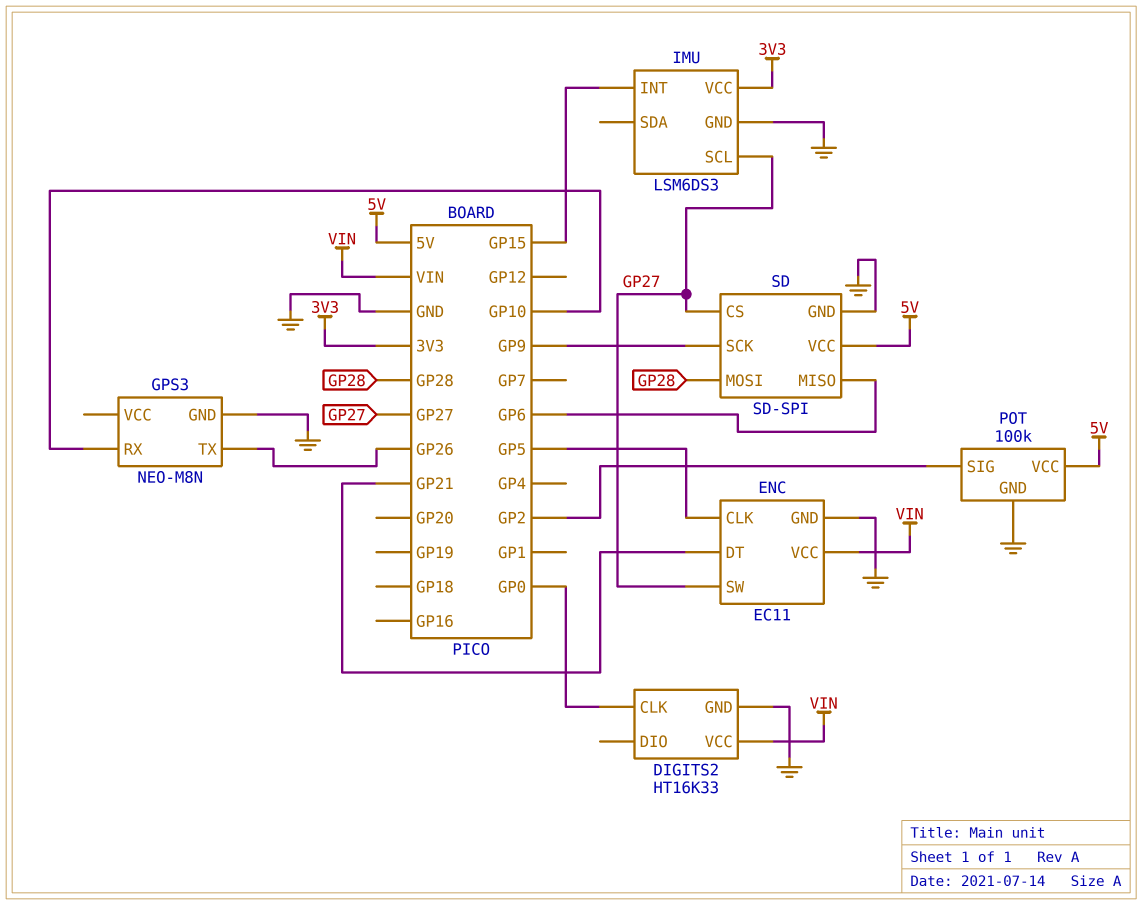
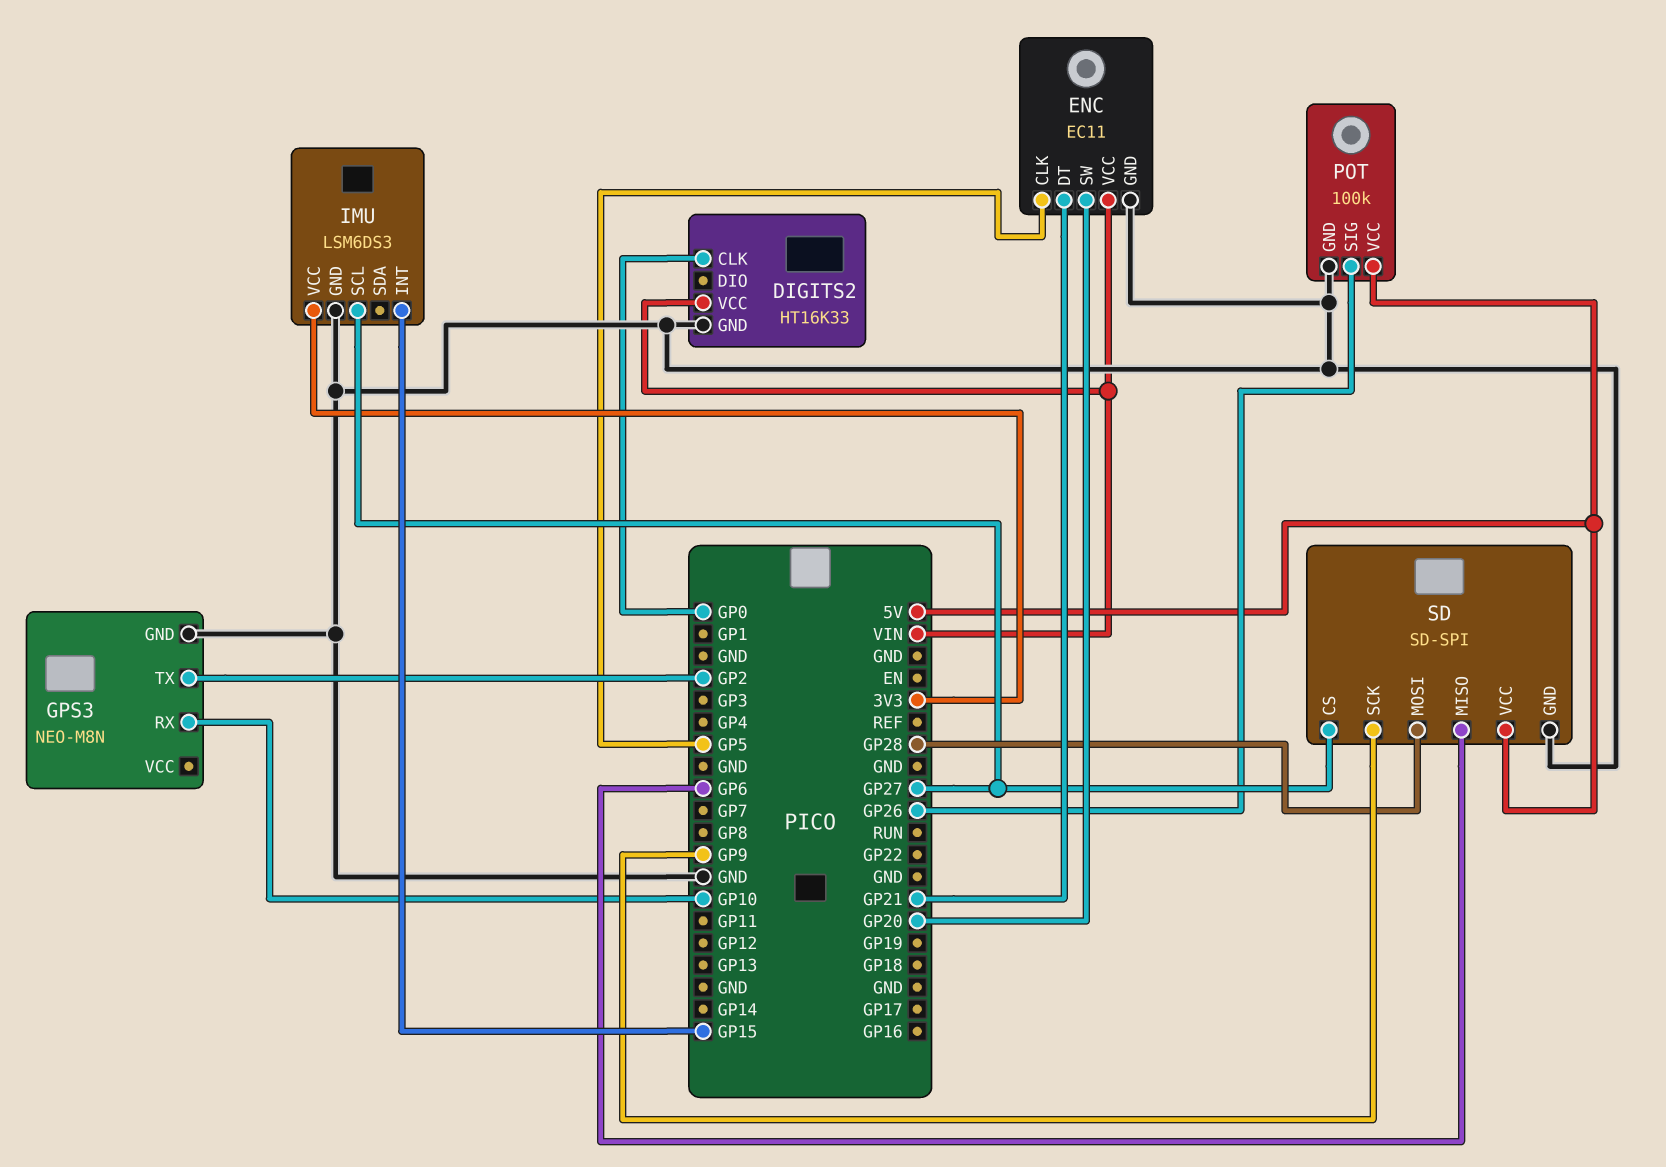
ENC pin SW: GP27 -> GP20
GPS3 pin TX: GP26 -> GP2
POT pin SIG: GP2 -> GP26

